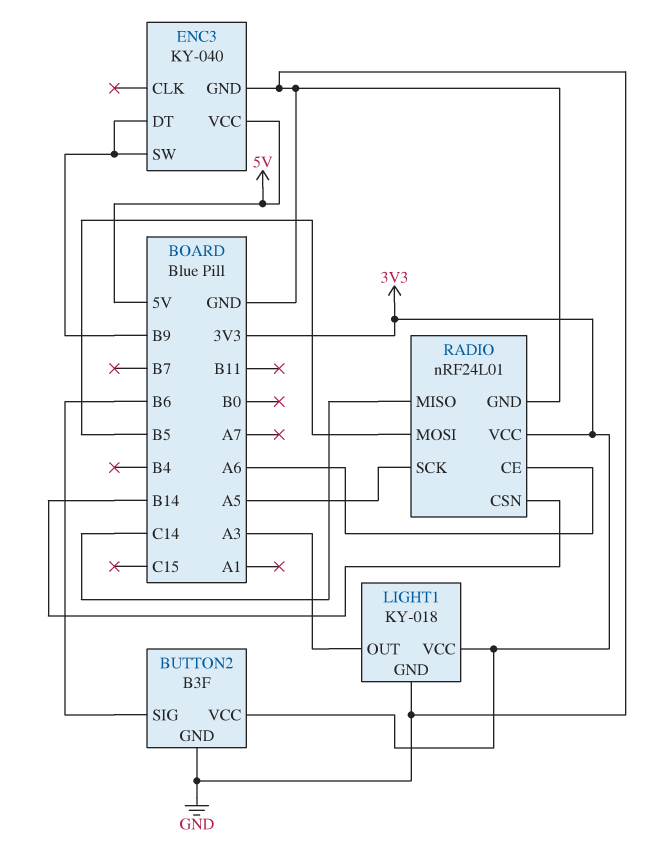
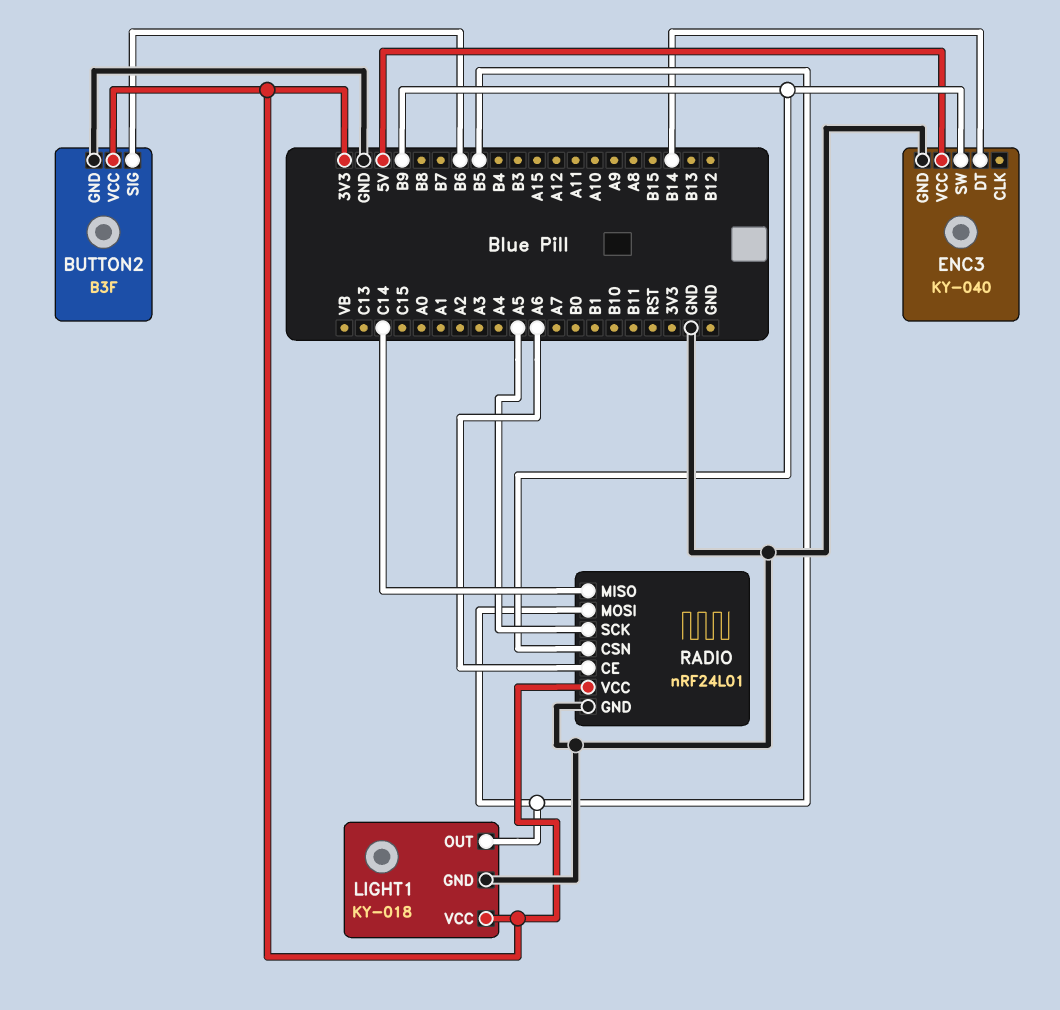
ENC3 pin DT: B9 -> B14
LIGHT1 pin OUT: A3 -> B5
RADIO pin CSN: B14 -> B9

